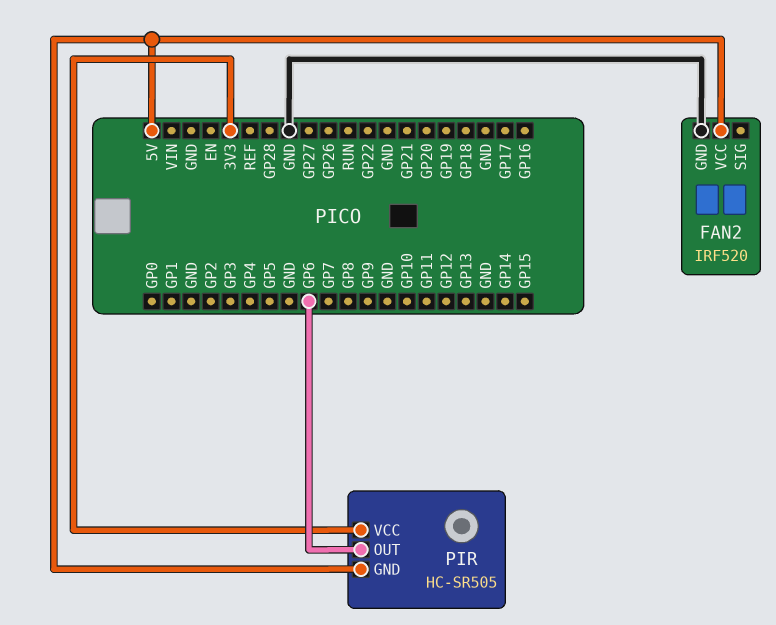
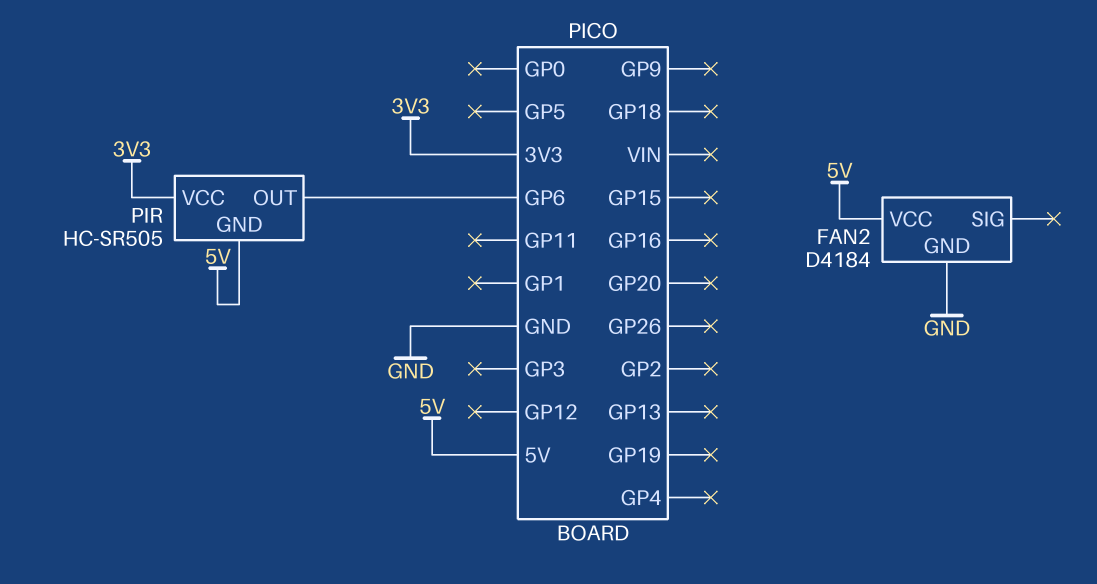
FAN2: IRF520 -> D4184

